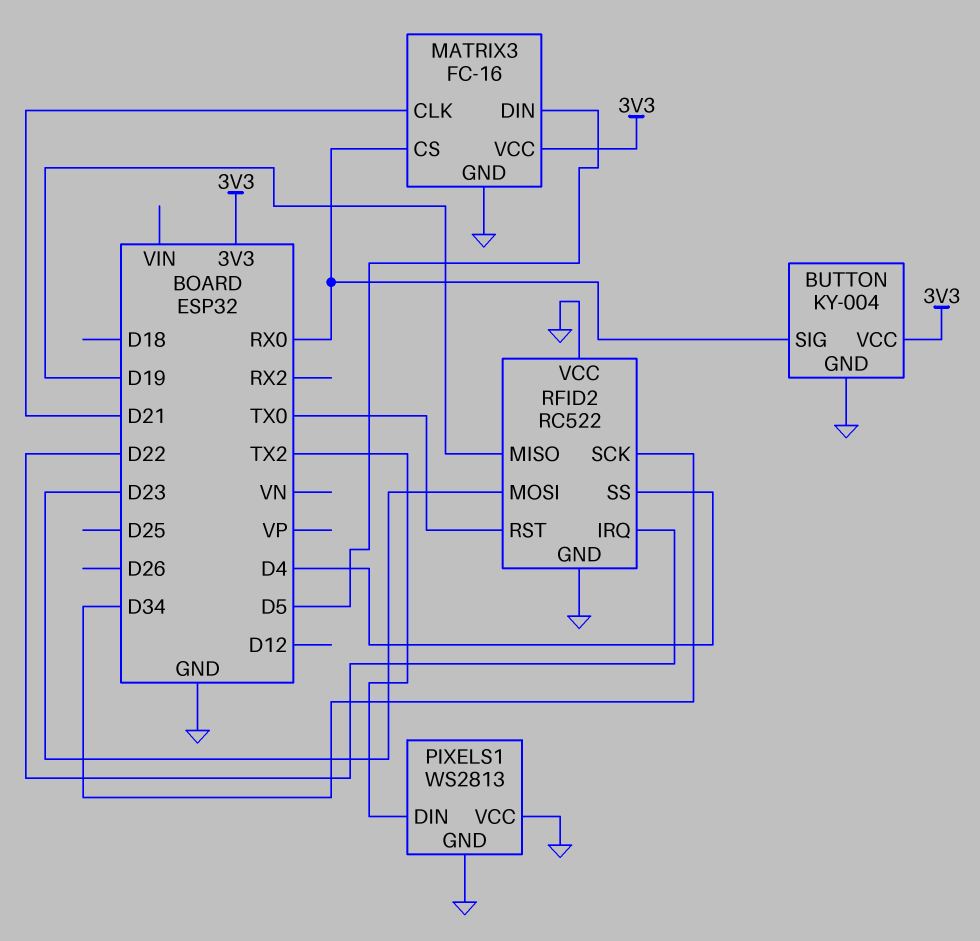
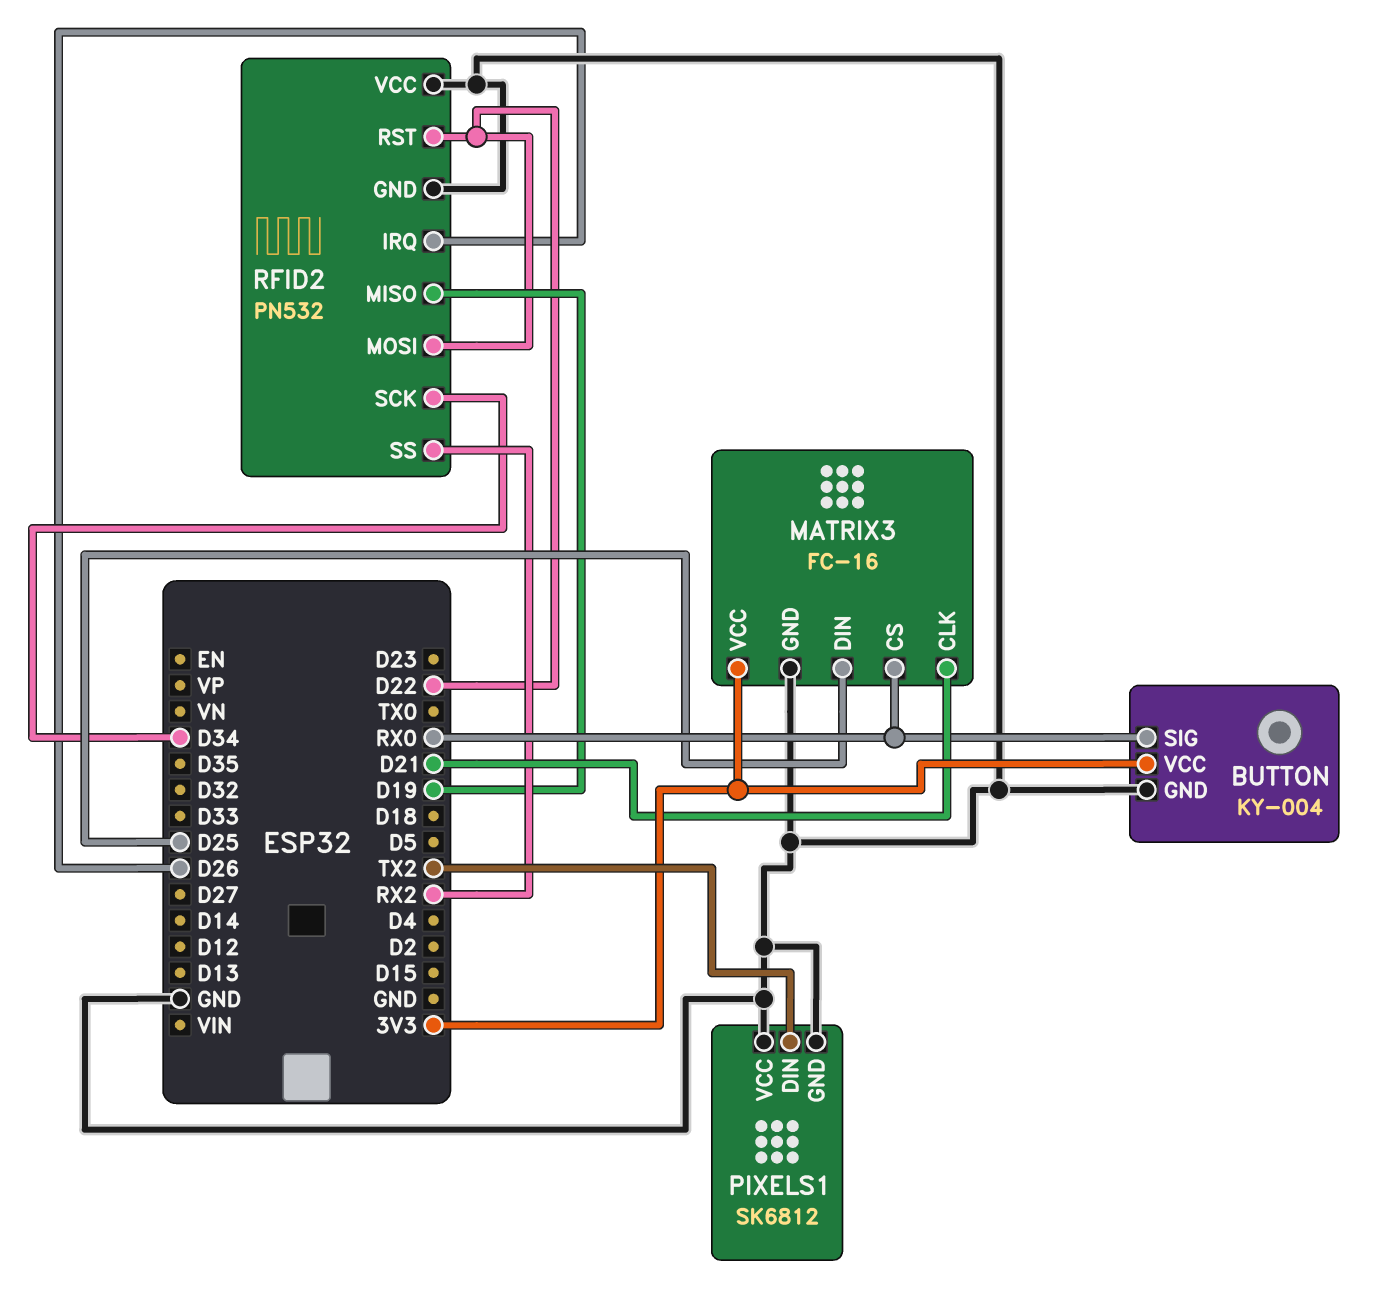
MATRIX3 pin DIN: D5 -> D25
PIXELS1: WS2813 -> SK6812
RFID2: RC522 -> PN532
RFID2 pin IRQ: D22 -> D26
RFID2 pin MOSI: D23 -> D22
RFID2 pin RST: TX0 -> D22
RFID2 pin SS: D4 -> RX2

